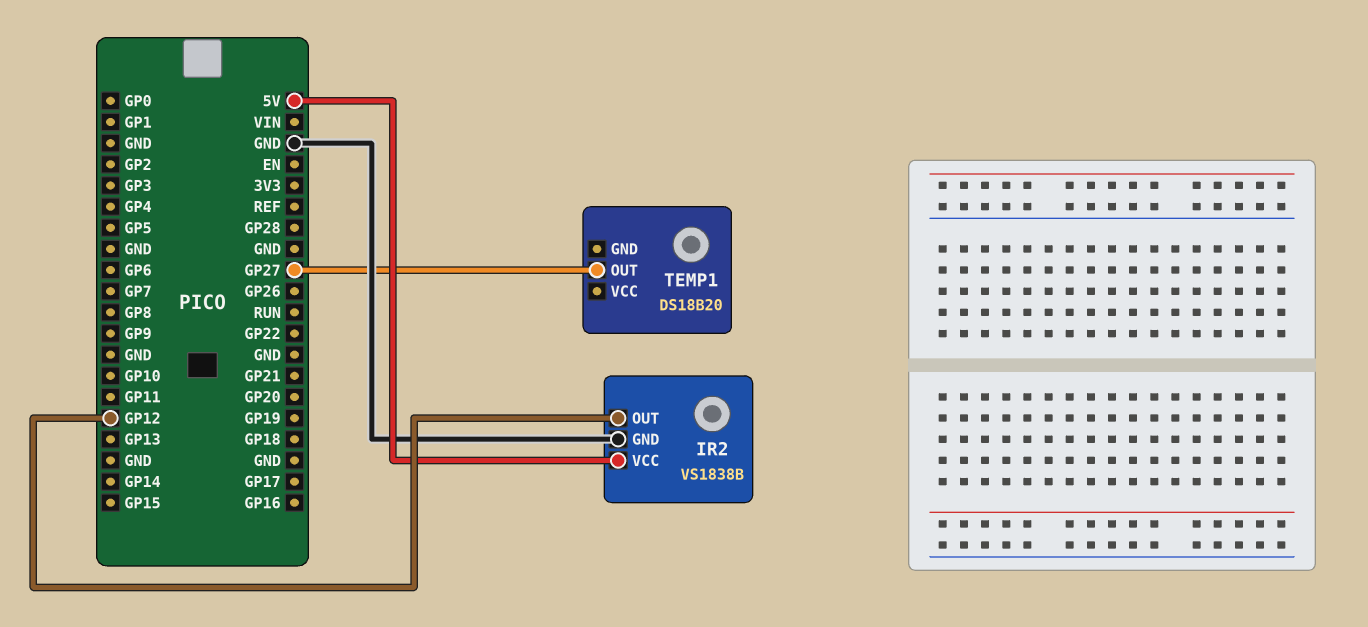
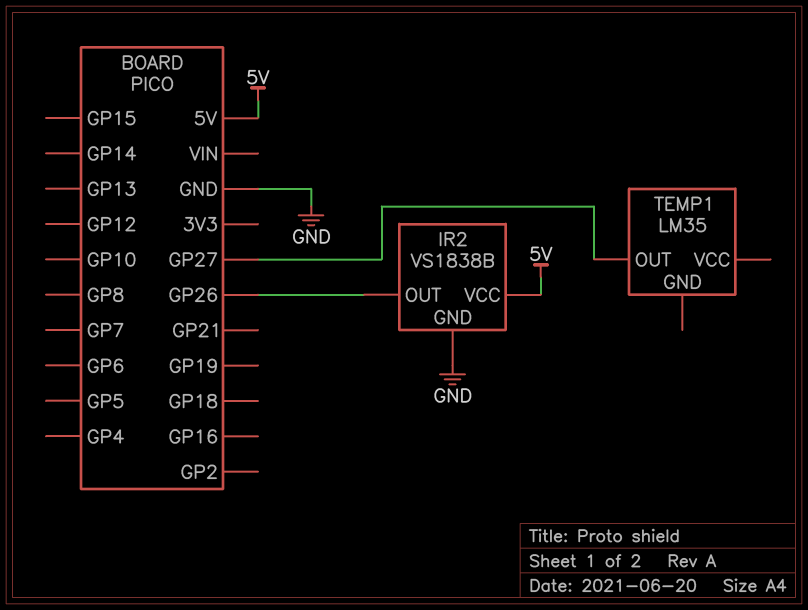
IR2 pin OUT: GP12 -> GP26
TEMP1: DS18B20 -> LM35

